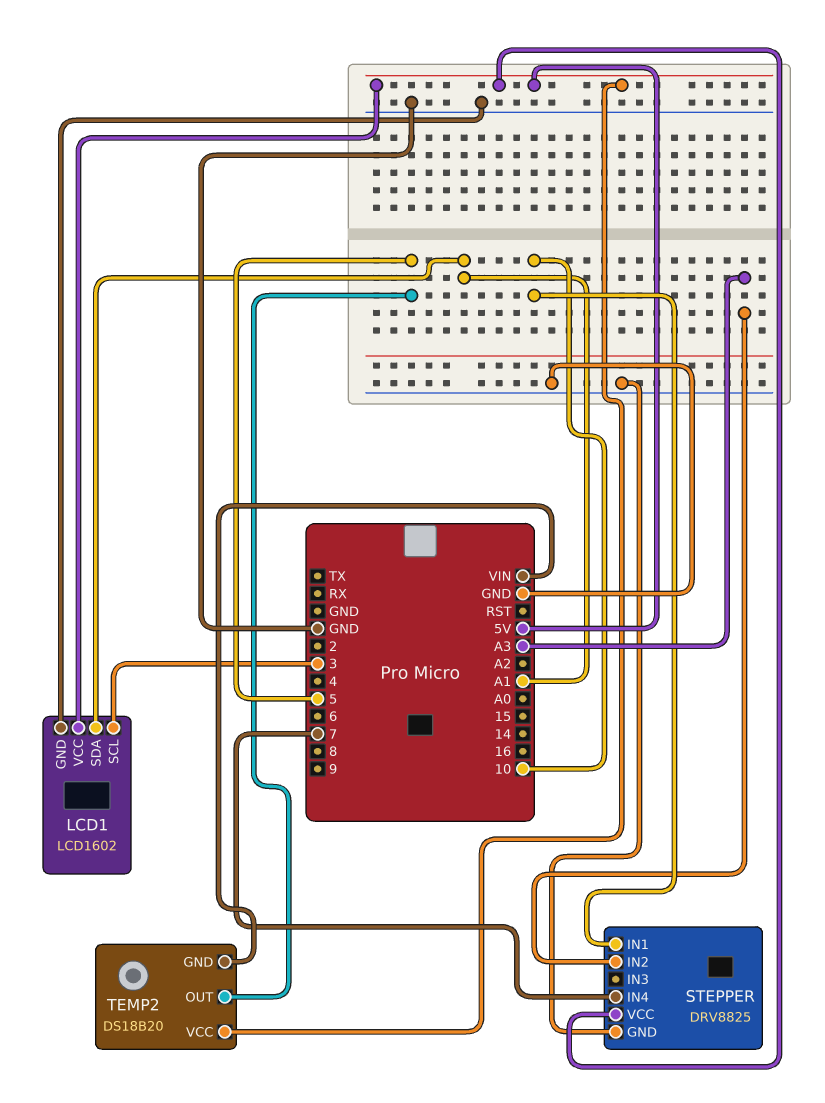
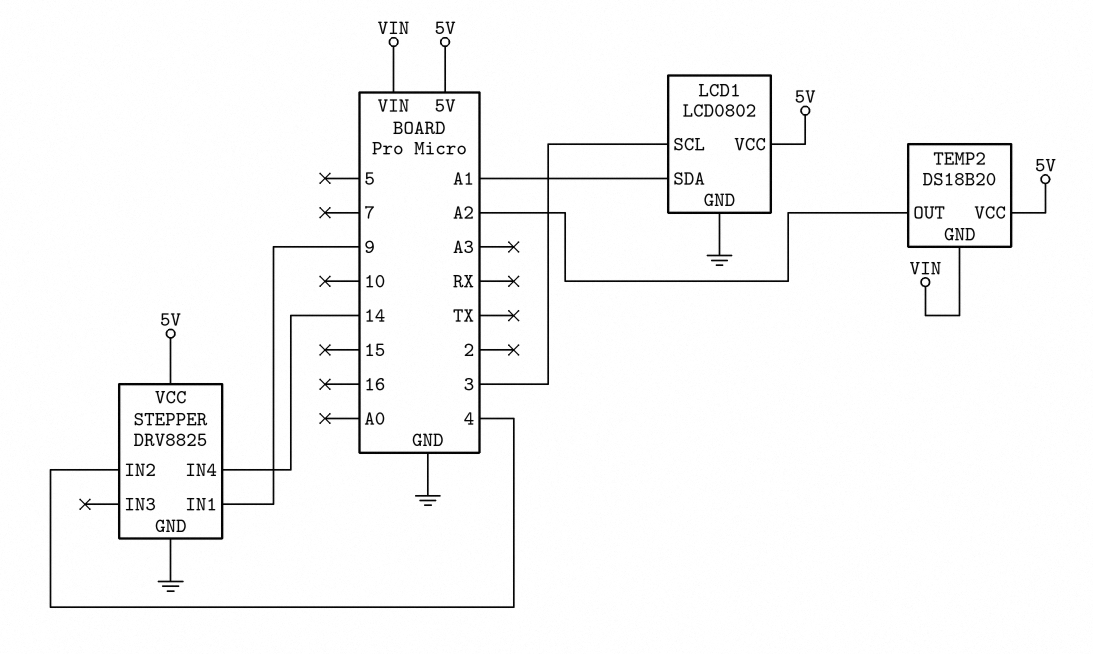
LCD1: LCD1602 -> LCD0802
STEPPER pin IN1: 10 -> 9
STEPPER pin IN2: A3 -> 4
STEPPER pin IN4: 7 -> 14
TEMP2 pin OUT: 5 -> A2

